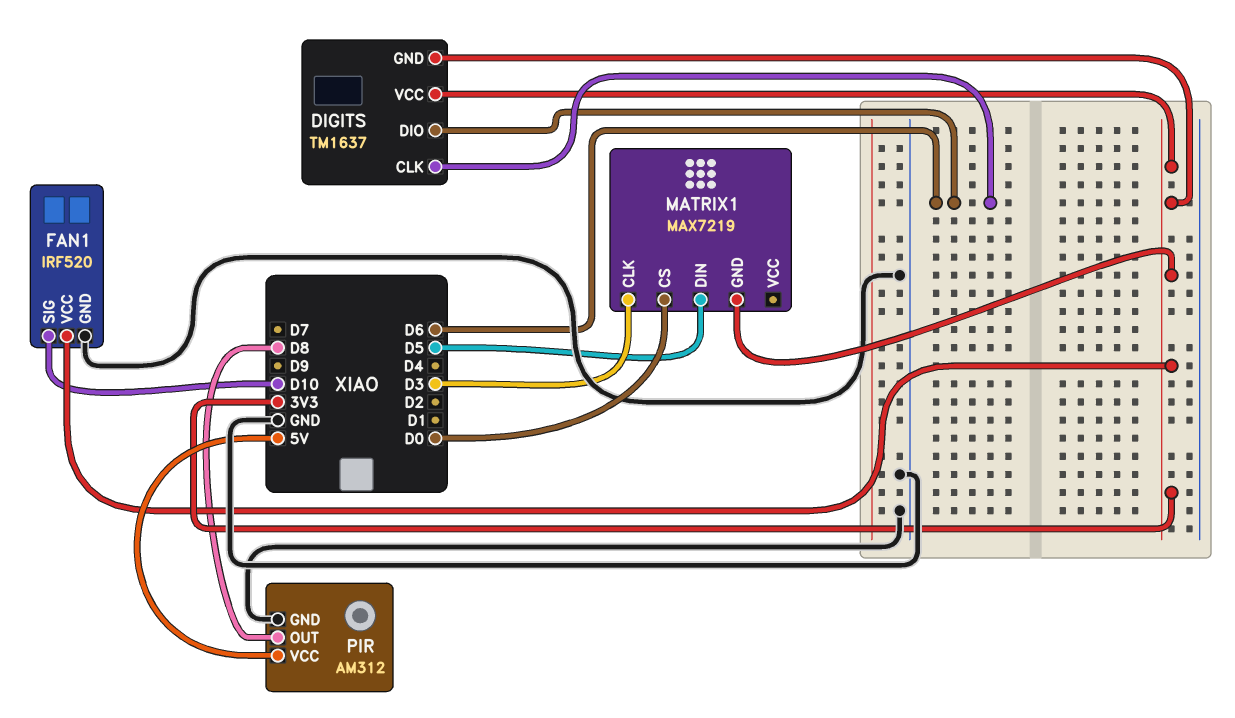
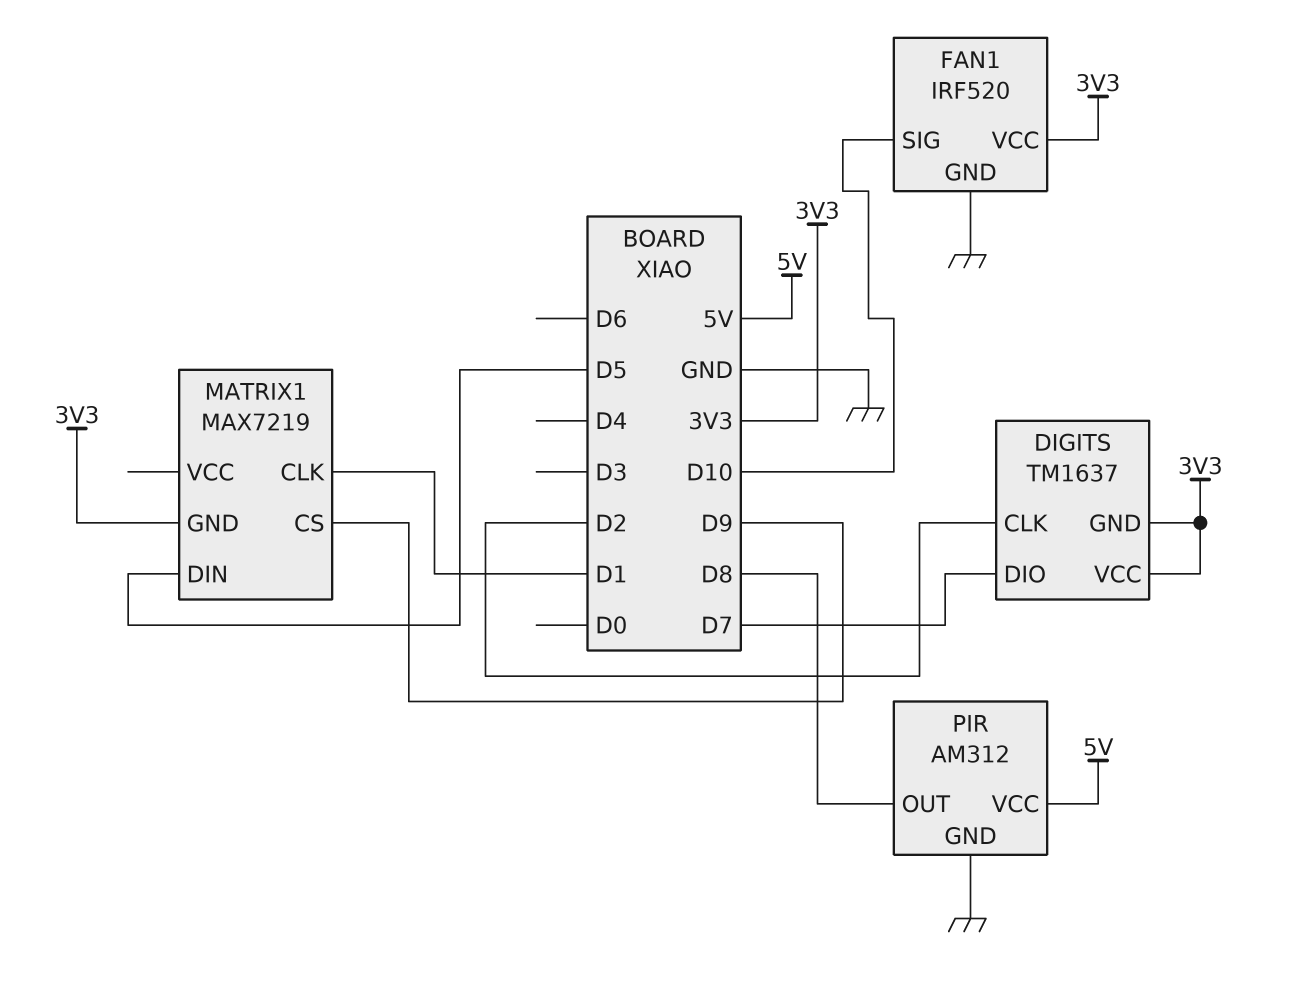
DIGITS pin CLK: D6 -> D2
DIGITS pin DIO: D6 -> D7
MATRIX1 pin CLK: D3 -> D1
MATRIX1 pin CS: D0 -> D9

